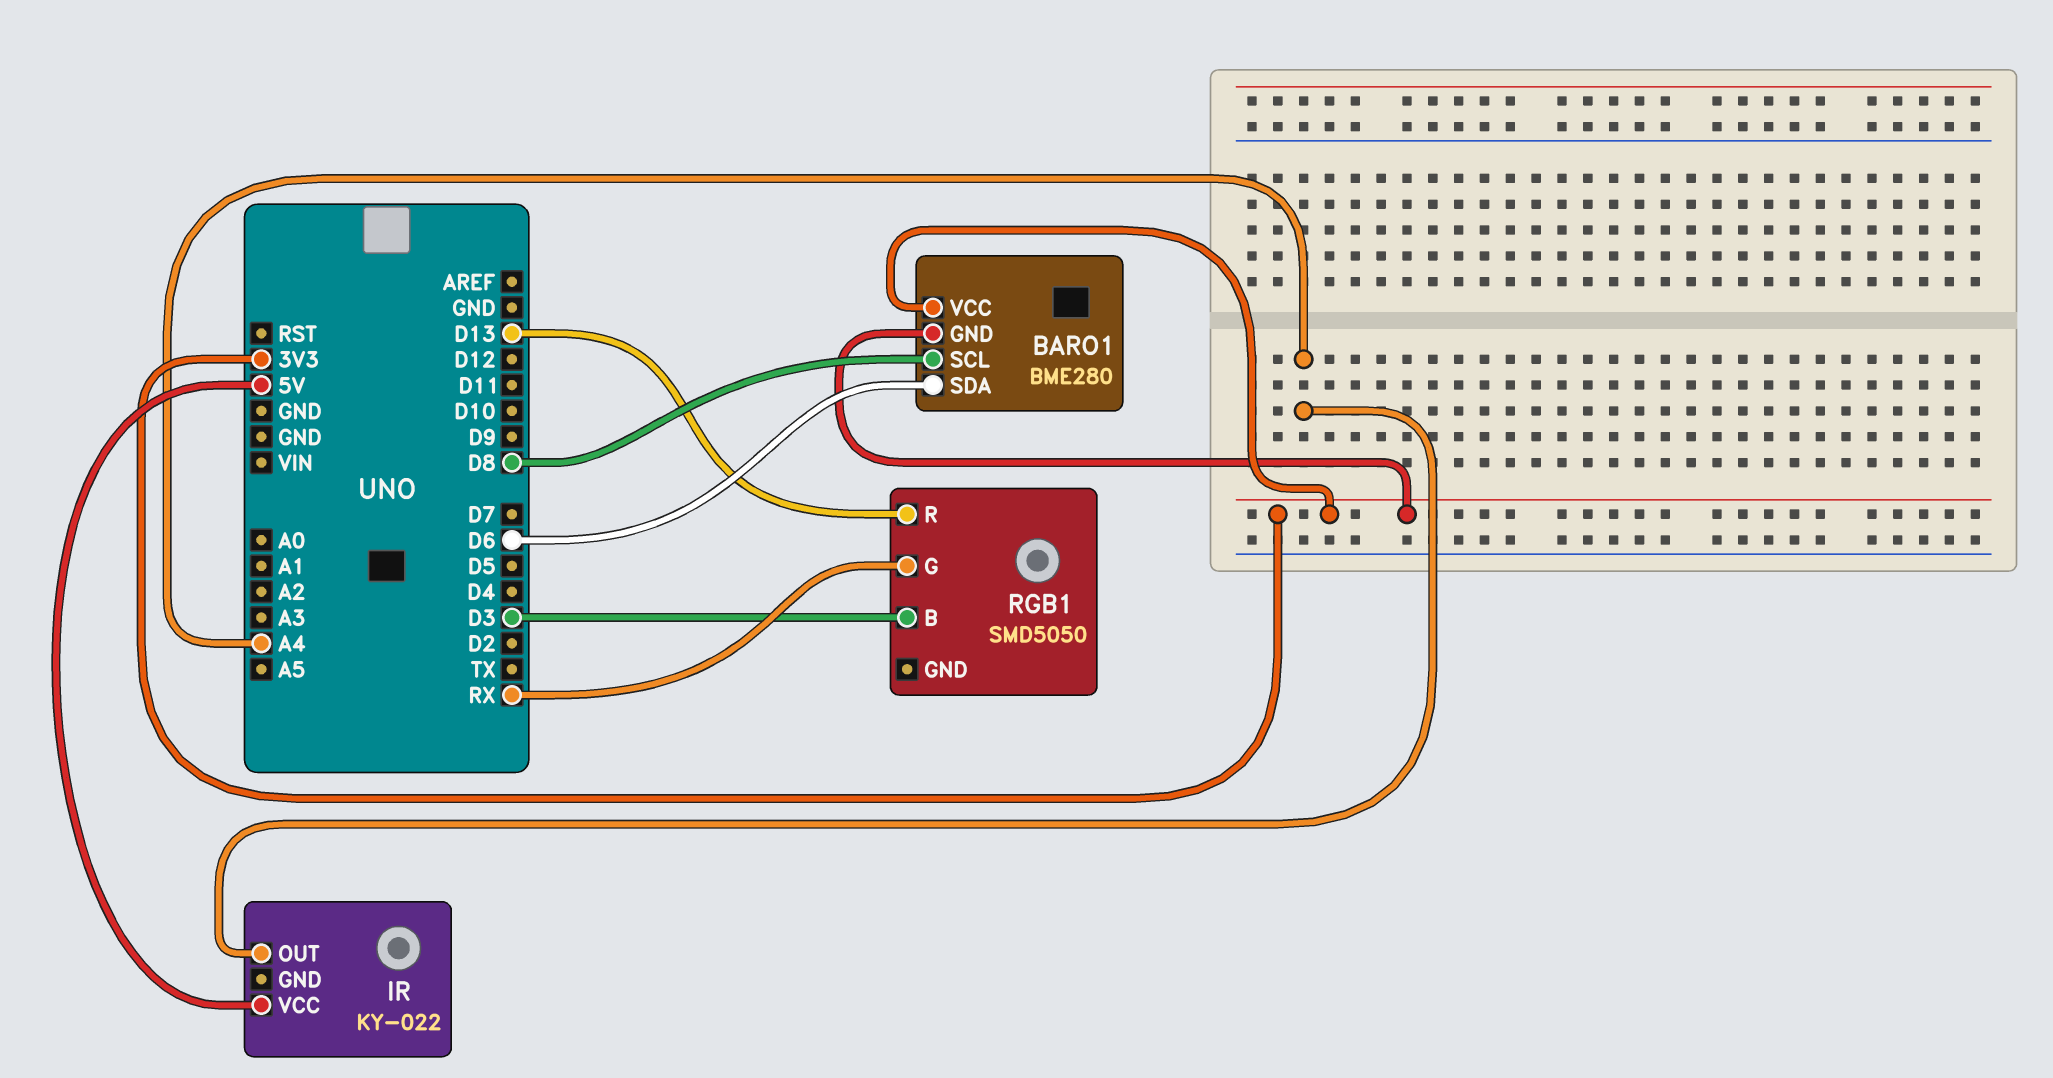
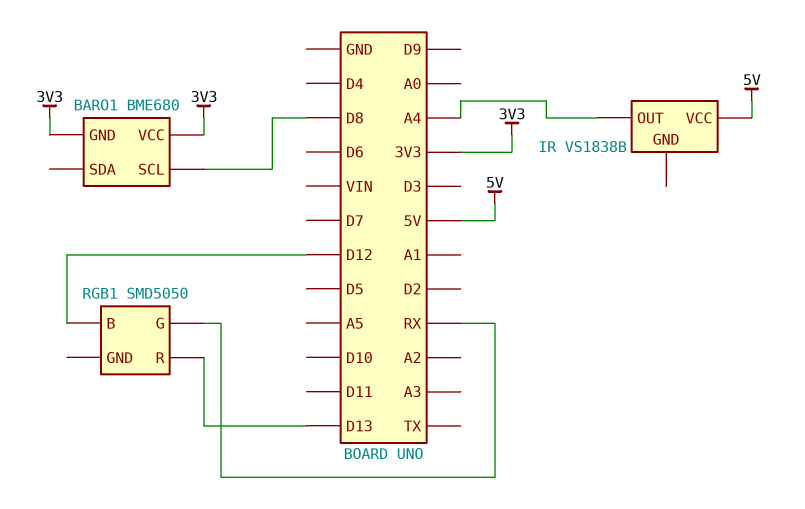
BARO1: BME280 -> BME680
BARO1 pin SDA: D6 -> none
IR: KY-022 -> VS1838B
RGB1 pin B: D3 -> D12

